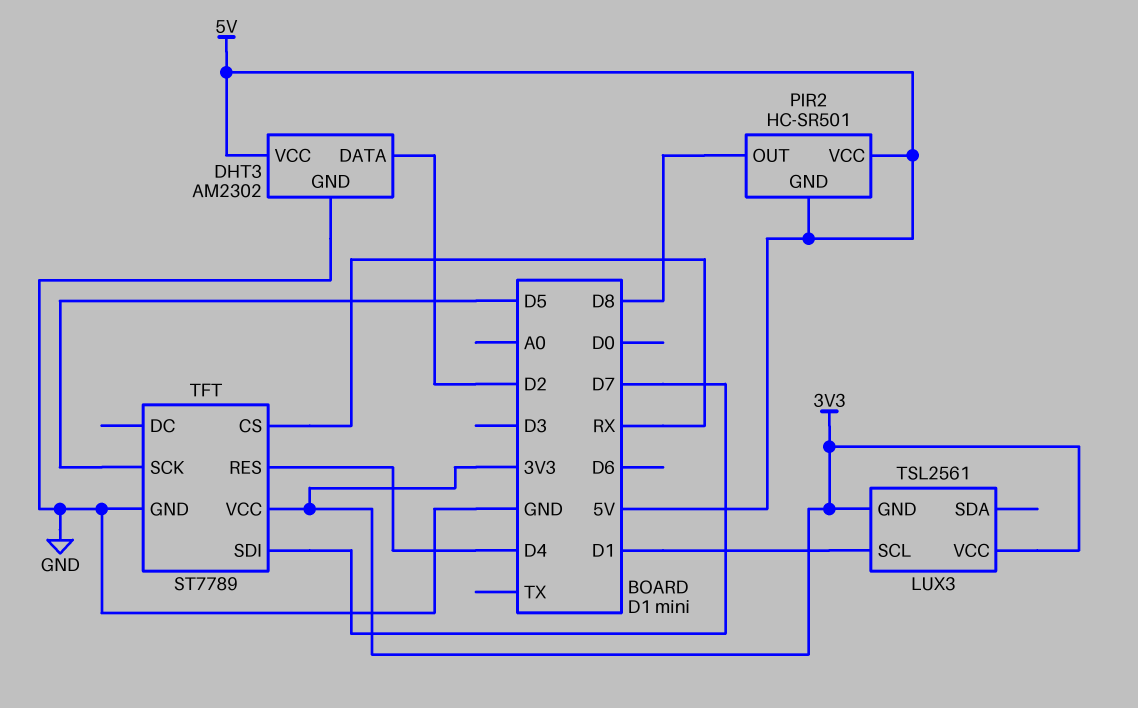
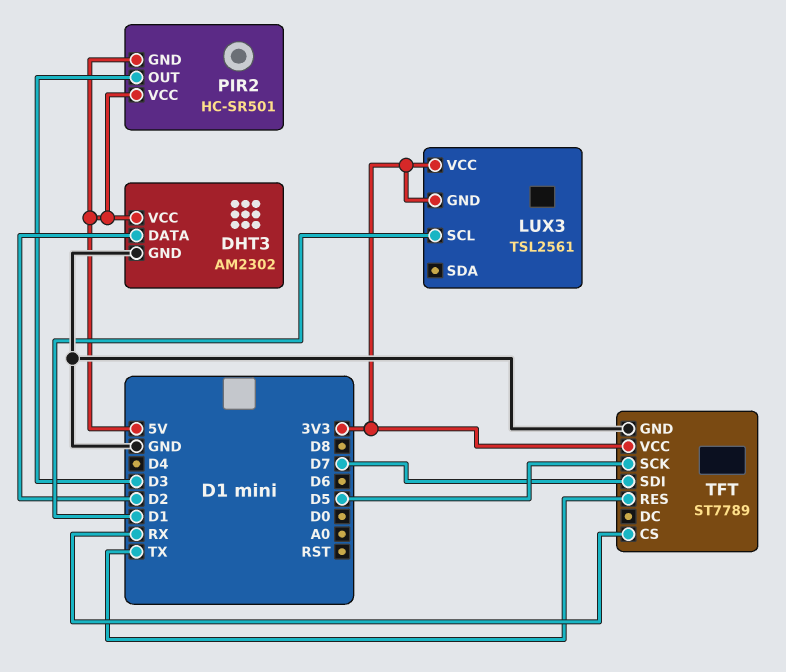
PIR2 pin OUT: D8 -> D3
TFT pin RES: D4 -> TX

